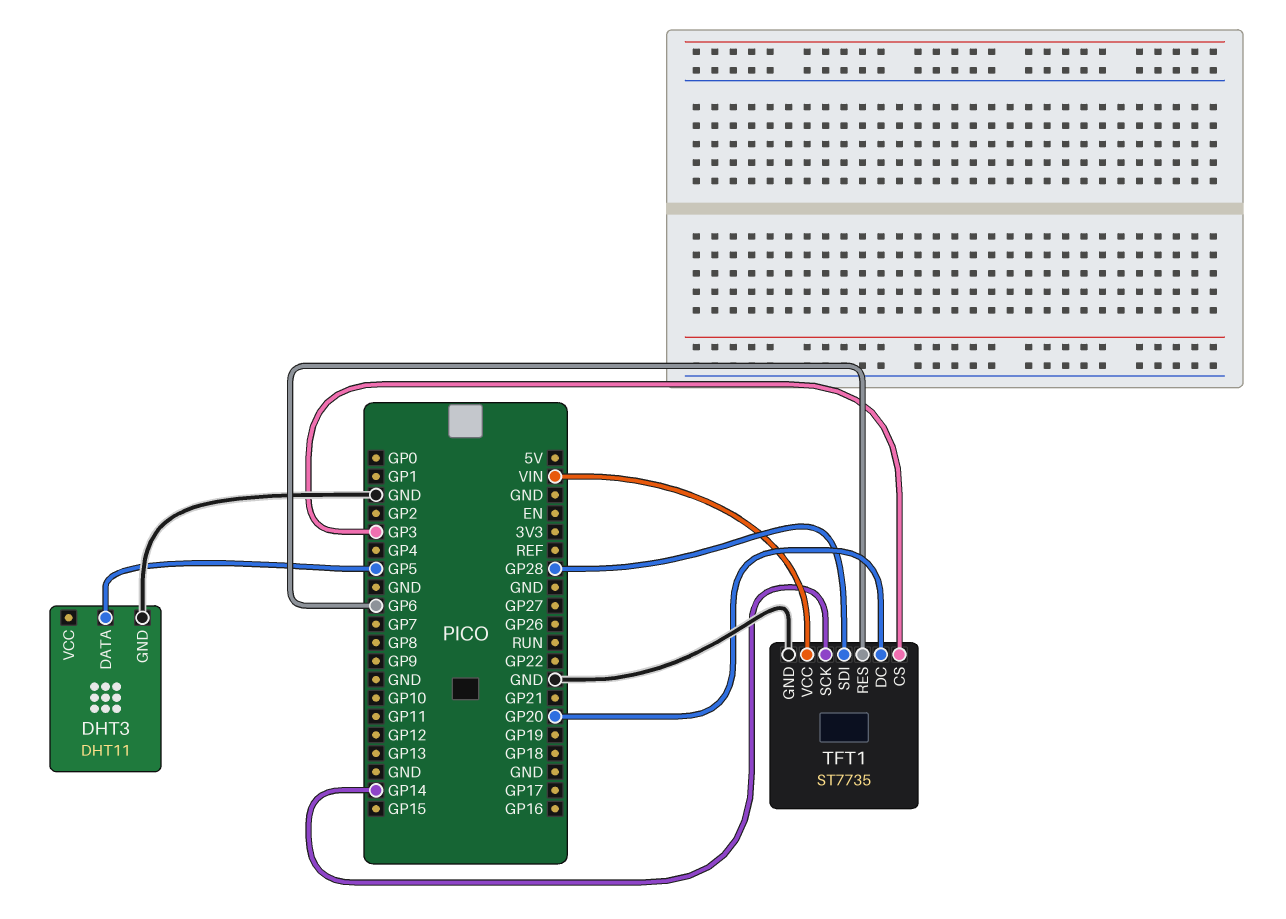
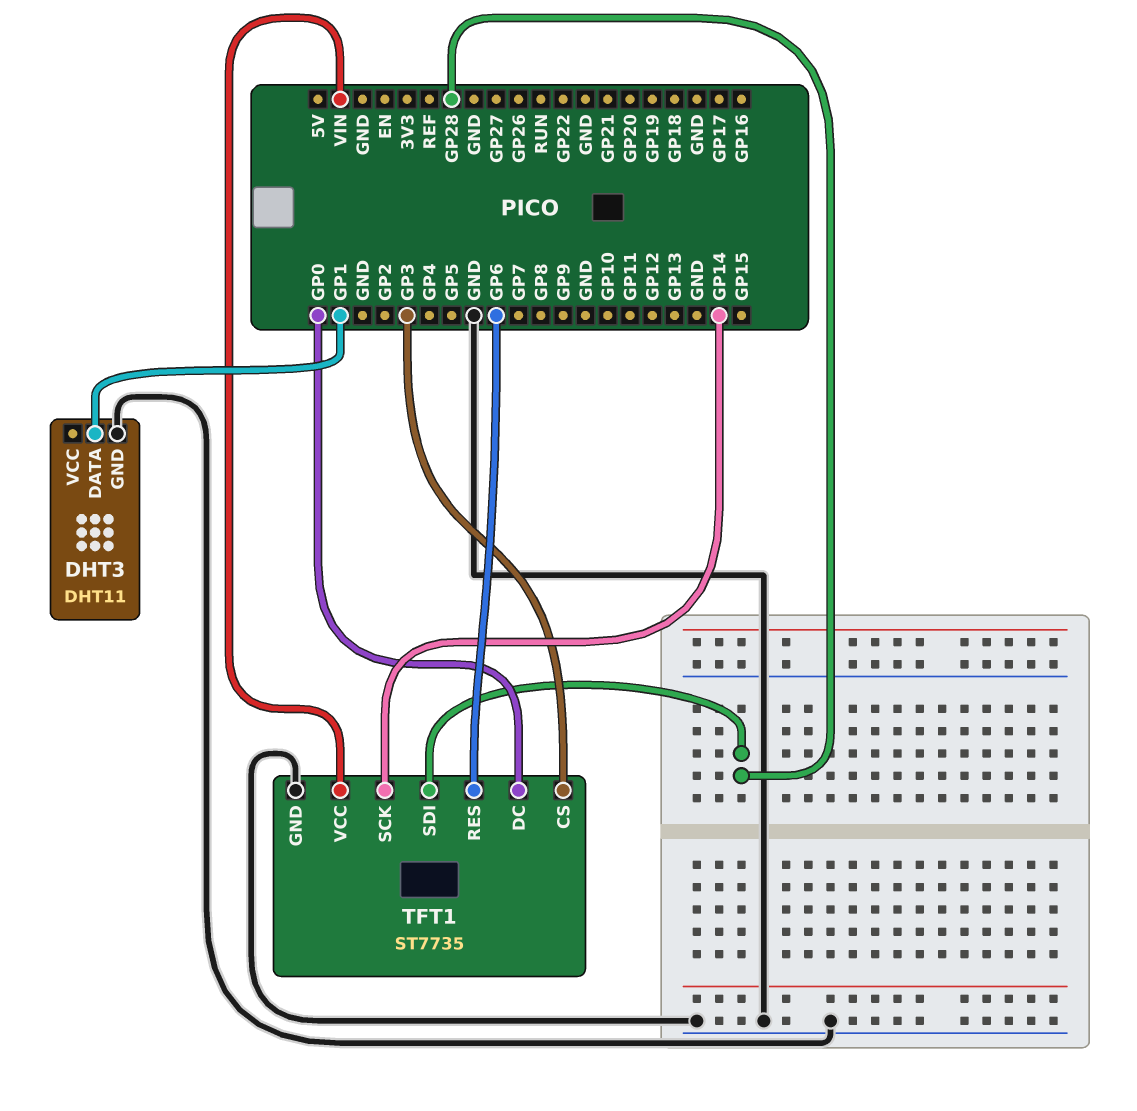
DHT3 pin DATA: GP5 -> GP1
TFT1 pin DC: GP20 -> GP0

